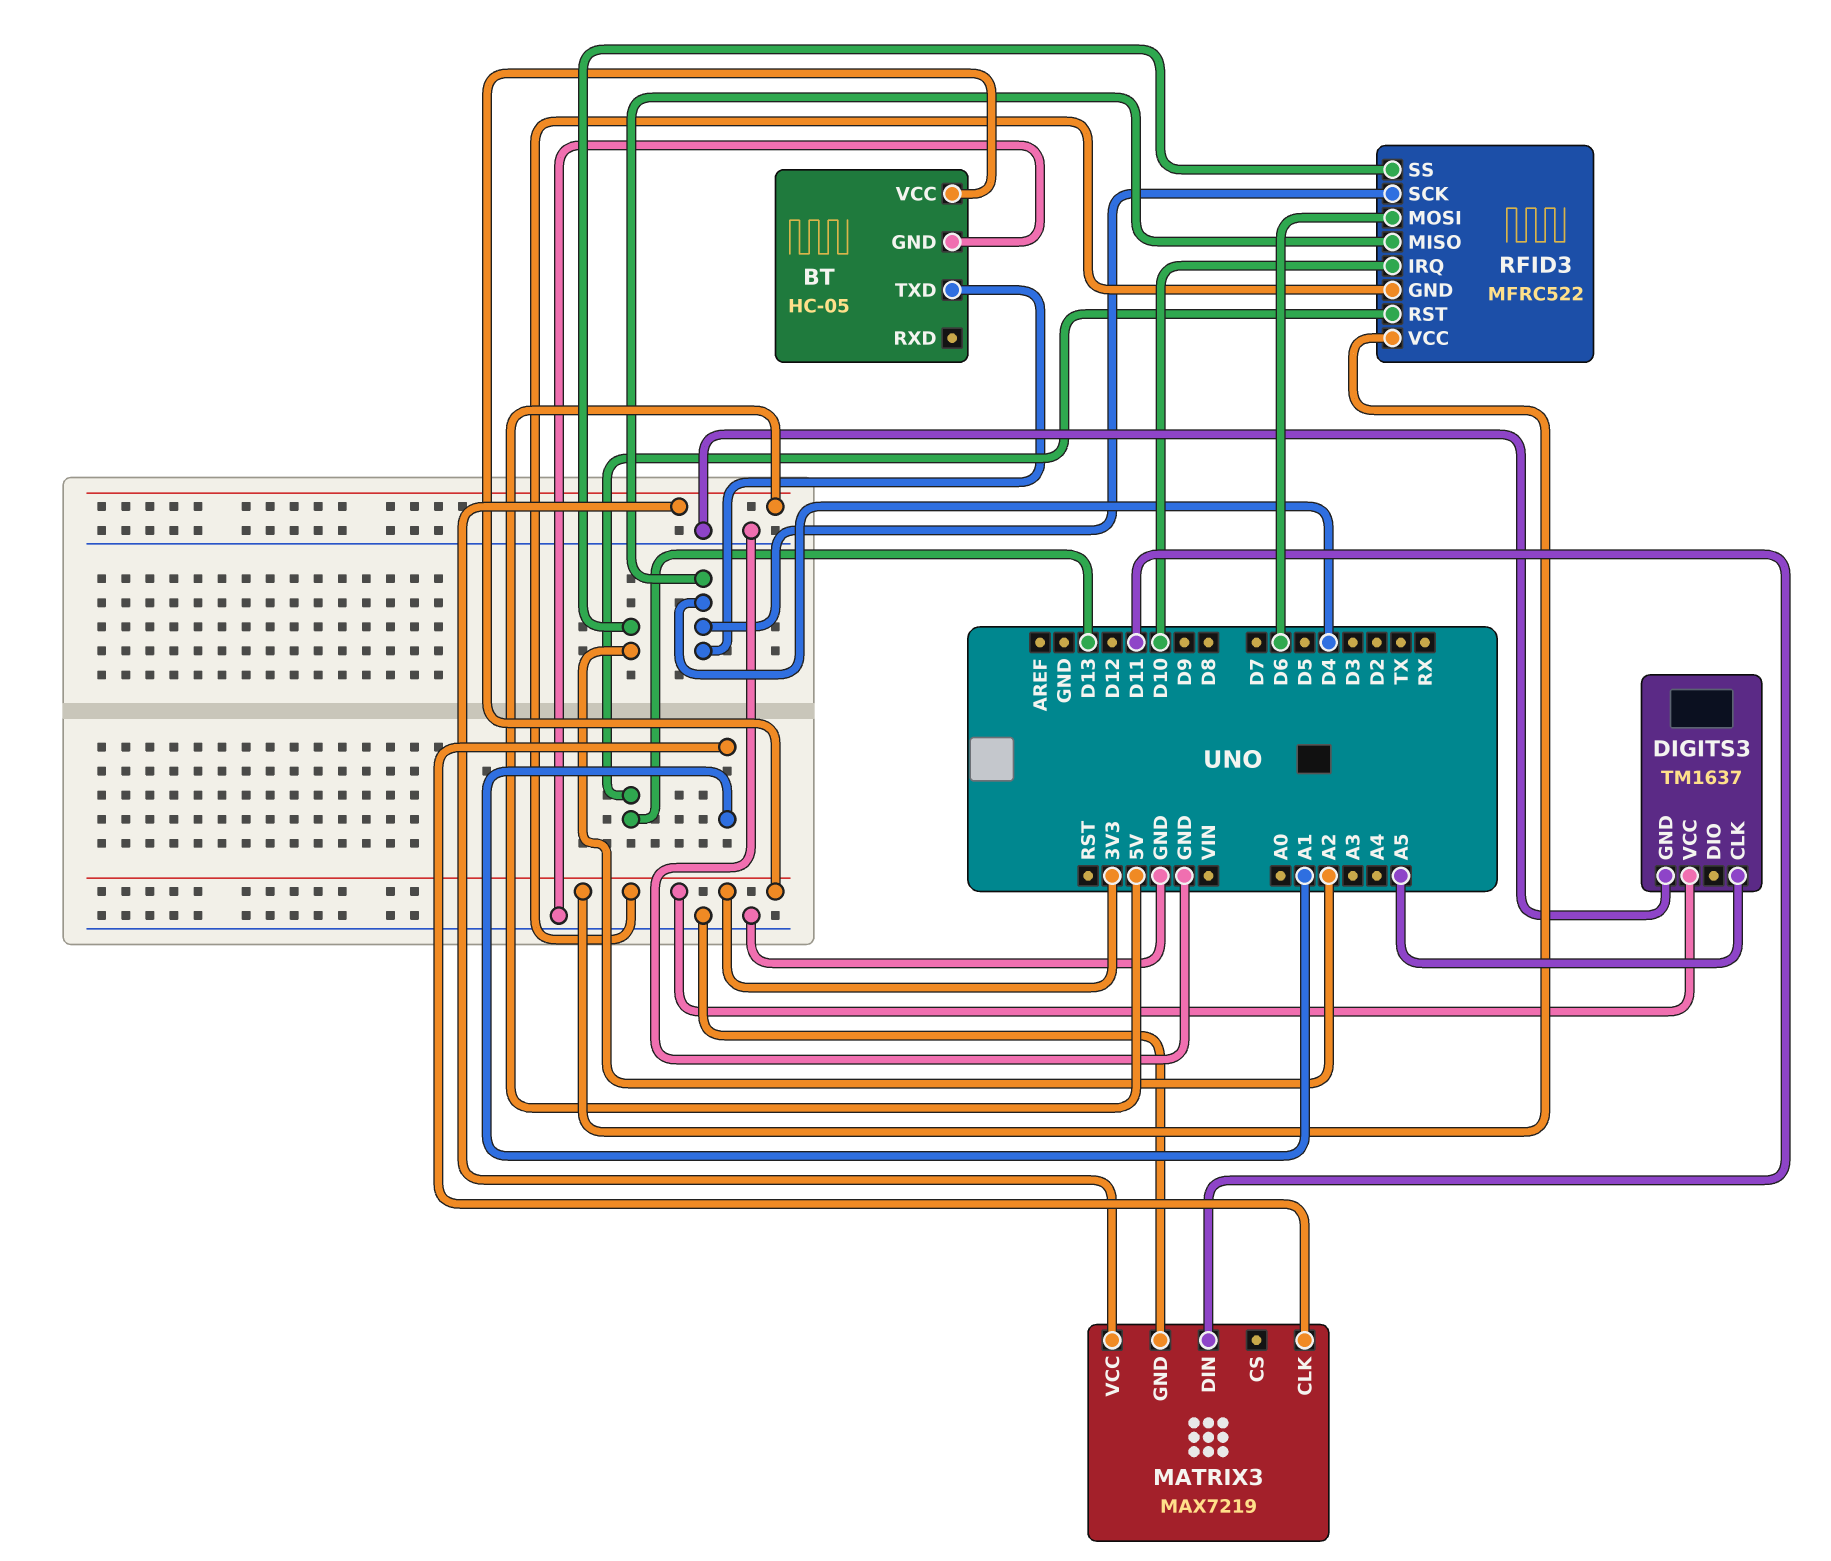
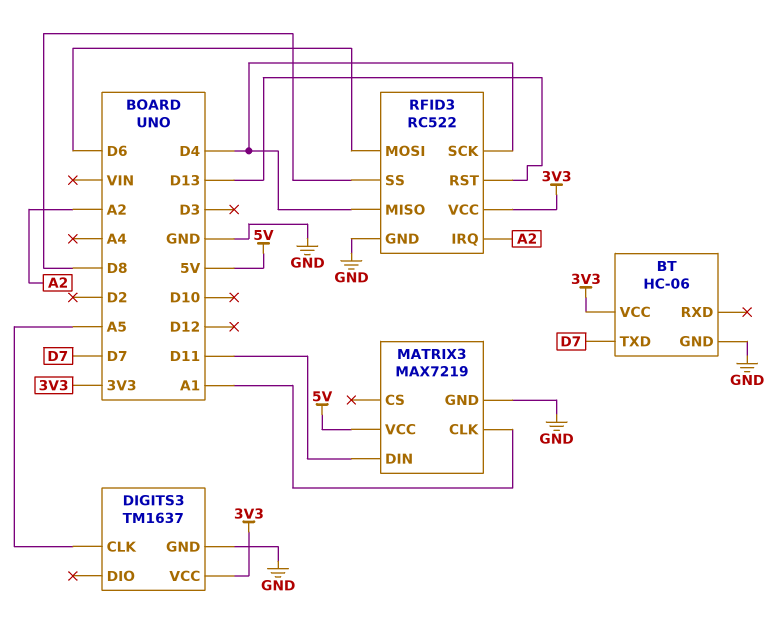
BT: HC-05 -> HC-06
BT pin TXD: D4 -> D7
RFID3: MFRC522 -> RC522
RFID3 pin GND: 3V3 -> GND
RFID3 pin IRQ: D10 -> A2
RFID3 pin SS: A2 -> D8

